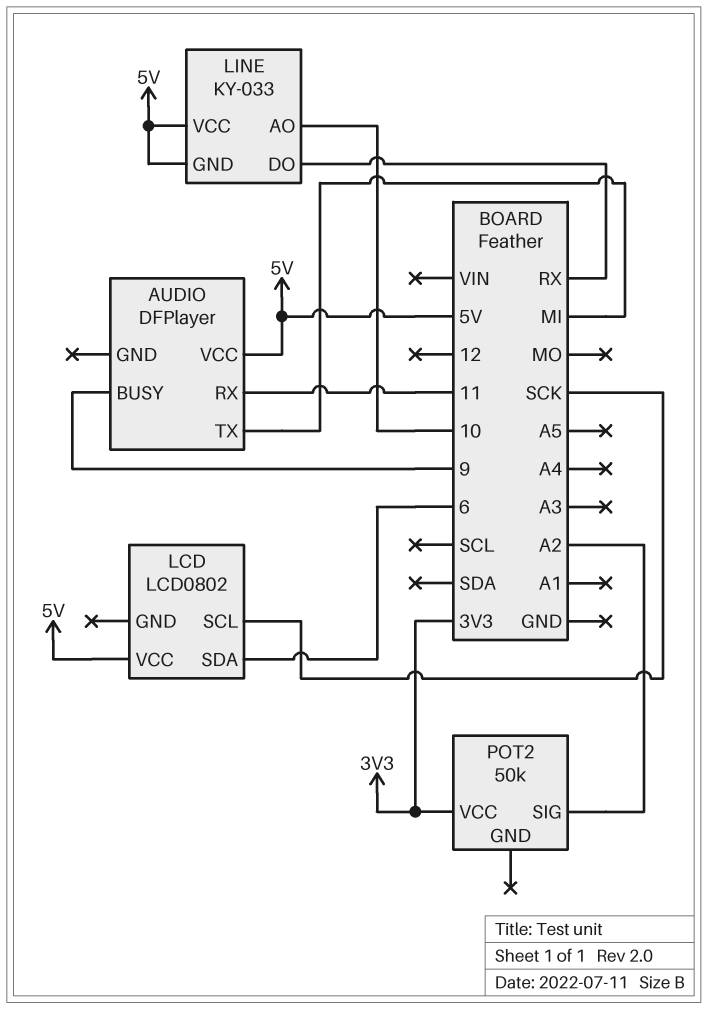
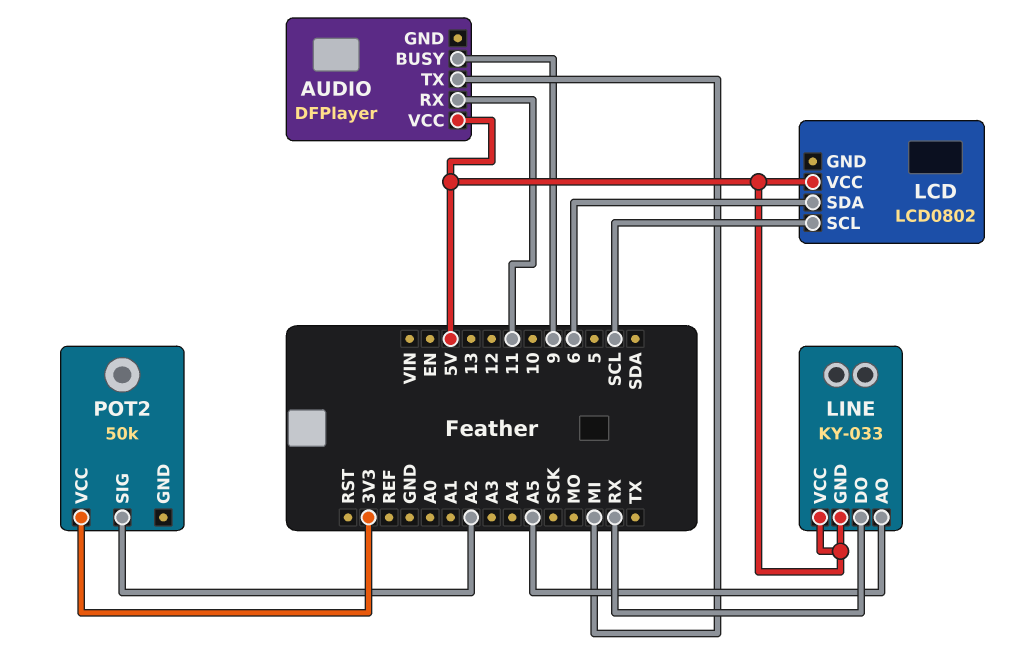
LCD pin SCL: SCK -> SCL
LINE pin AO: 10 -> A5

